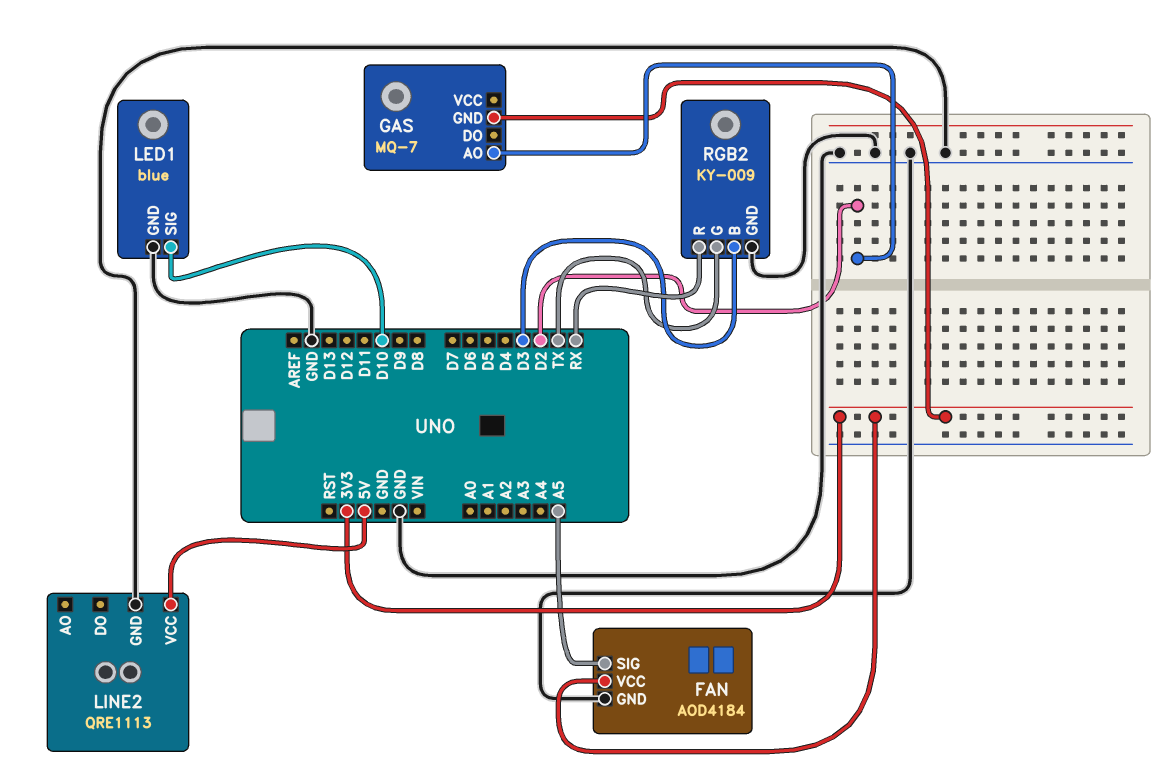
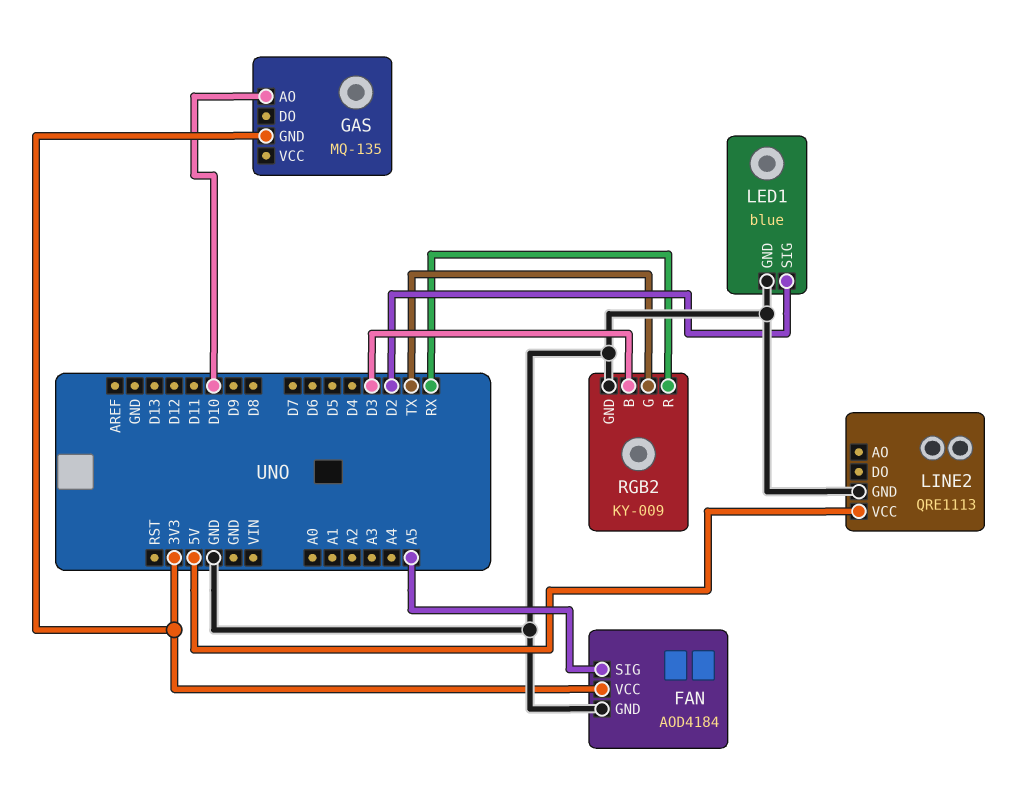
GAS: MQ-7 -> MQ-135
GAS pin AO: D2 -> D10
LED1 pin SIG: D10 -> D2

